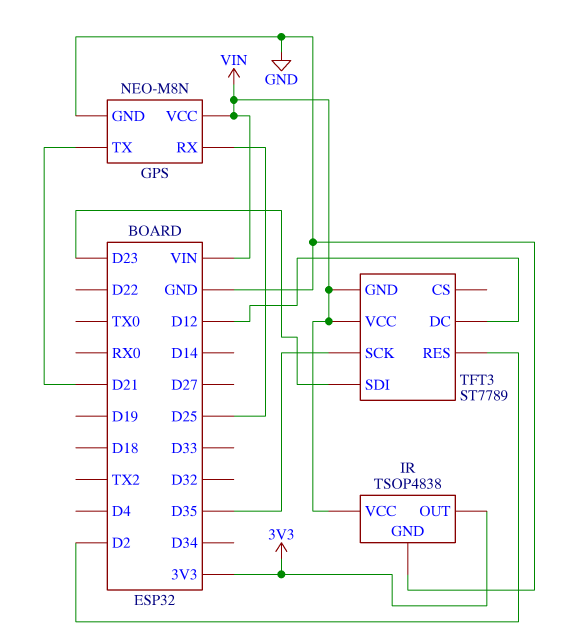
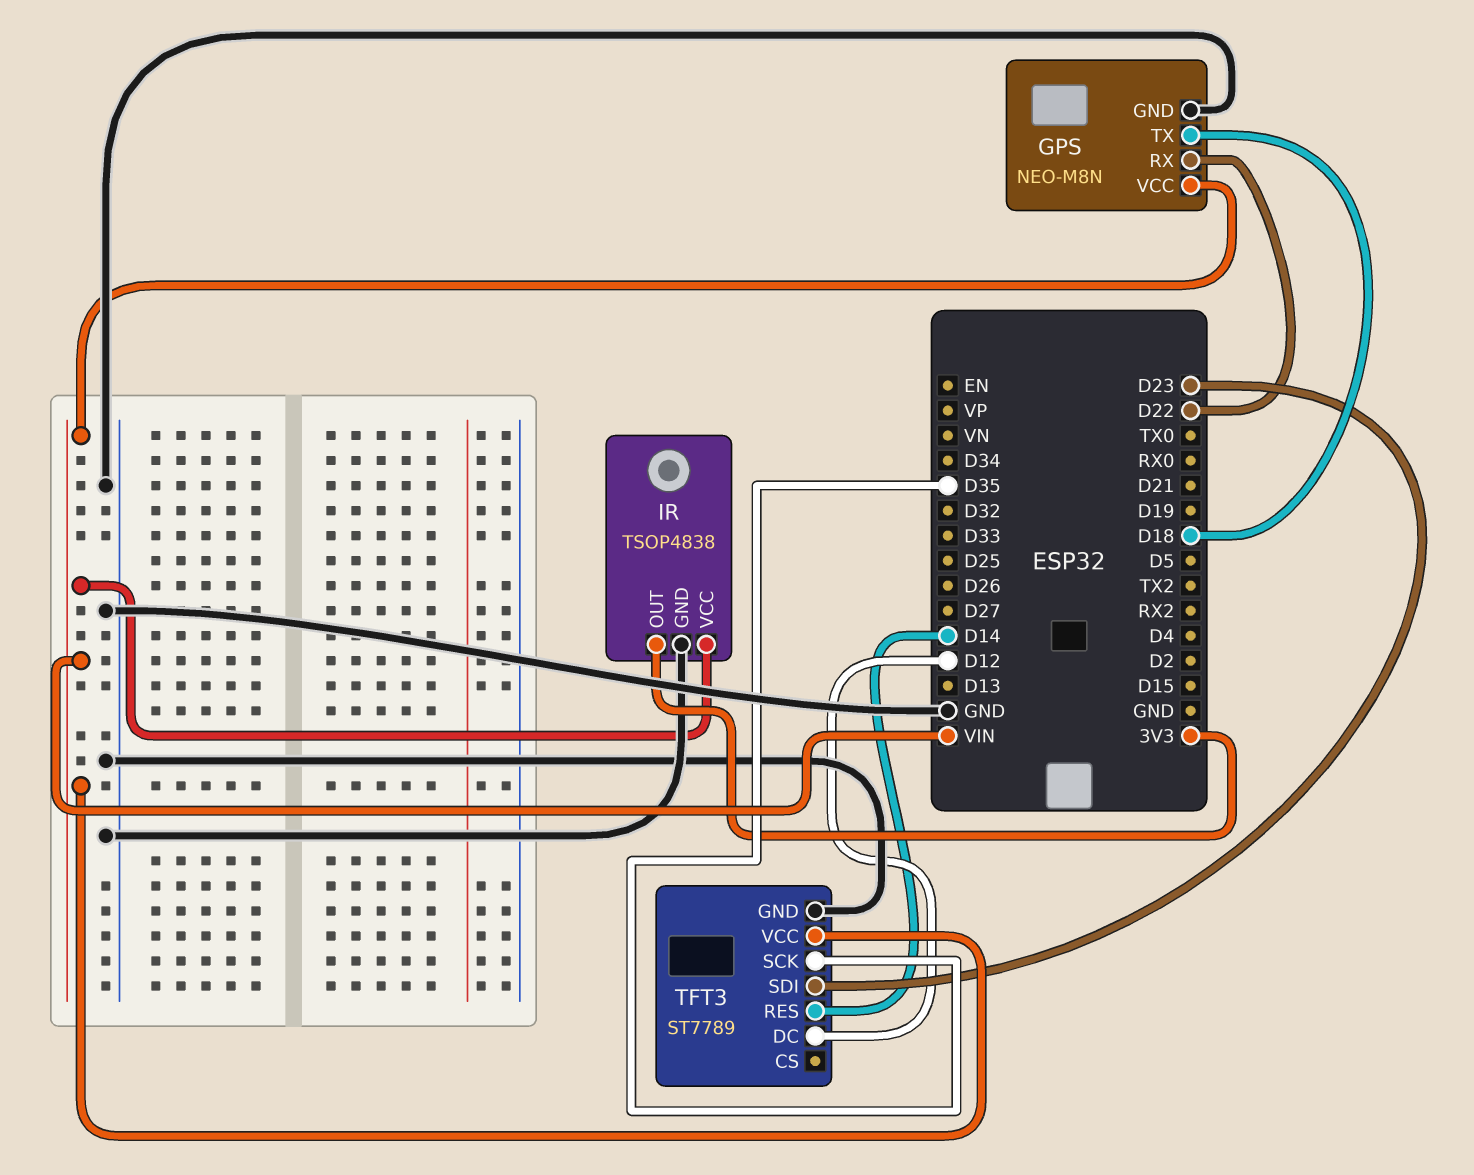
GPS pin RX: D25 -> D22
GPS pin TX: D21 -> D18
TFT3 pin GND: VIN -> GND
TFT3 pin RES: D2 -> D14

